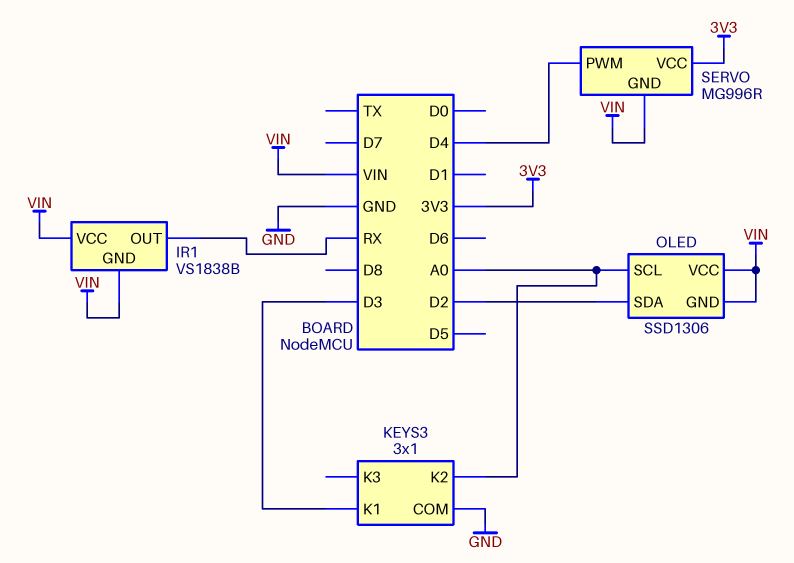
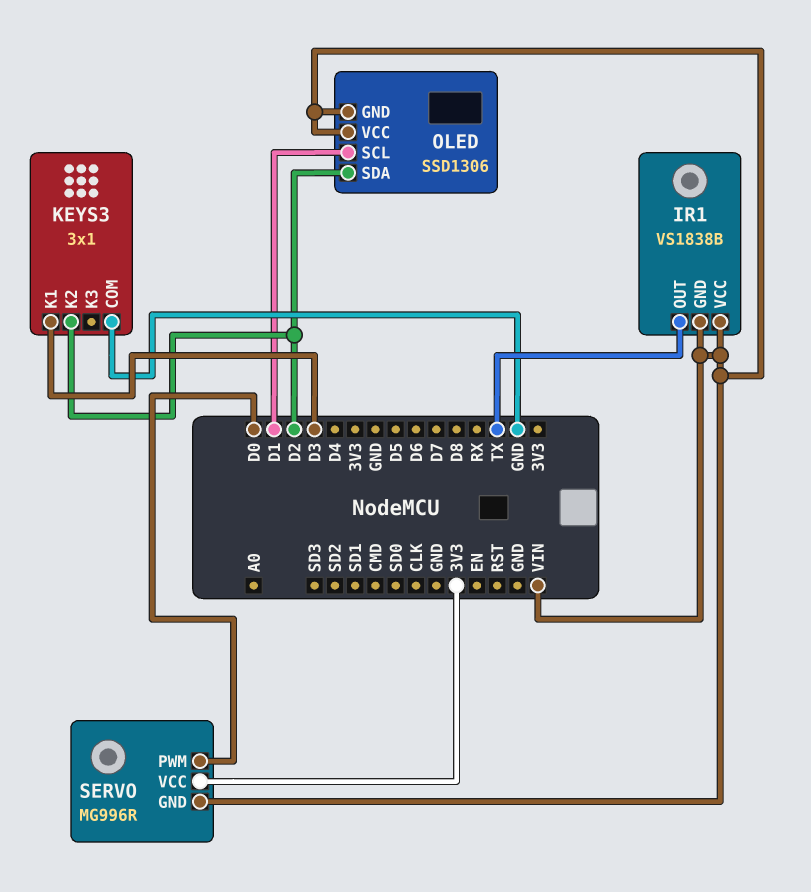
IR1 pin OUT: RX -> TX
KEYS3 pin K2: A0 -> D2
OLED pin SCL: A0 -> D1
SERVO pin PWM: D4 -> D0

